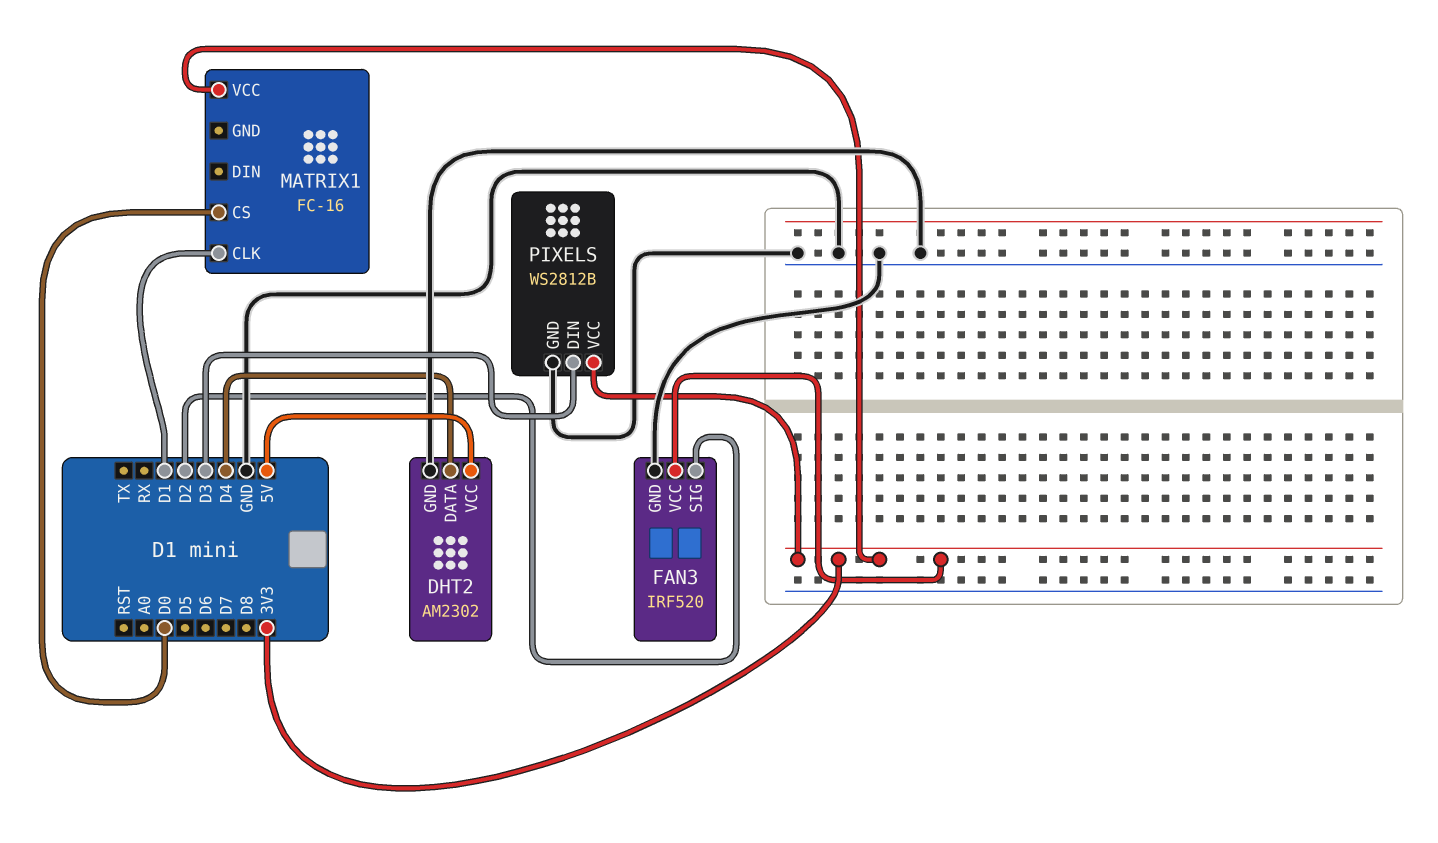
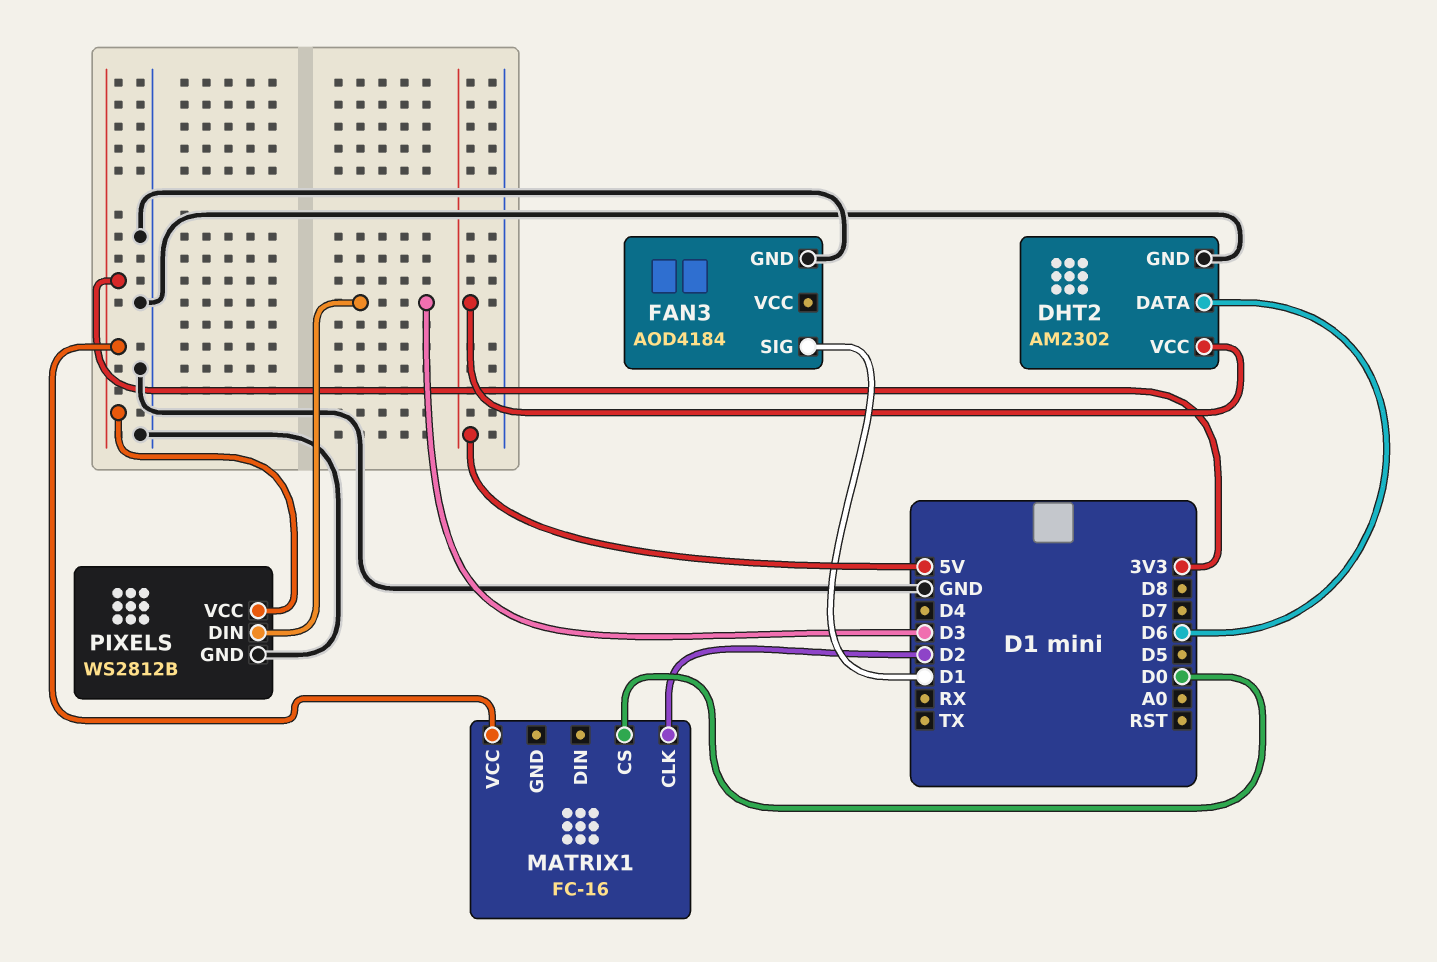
DHT2 pin DATA: D4 -> D6
FAN3: IRF520 -> AOD4184
FAN3 pin SIG: D2 -> D1
FAN3 pin VCC: 3V3 -> none
MATRIX1 pin CLK: D1 -> D2

